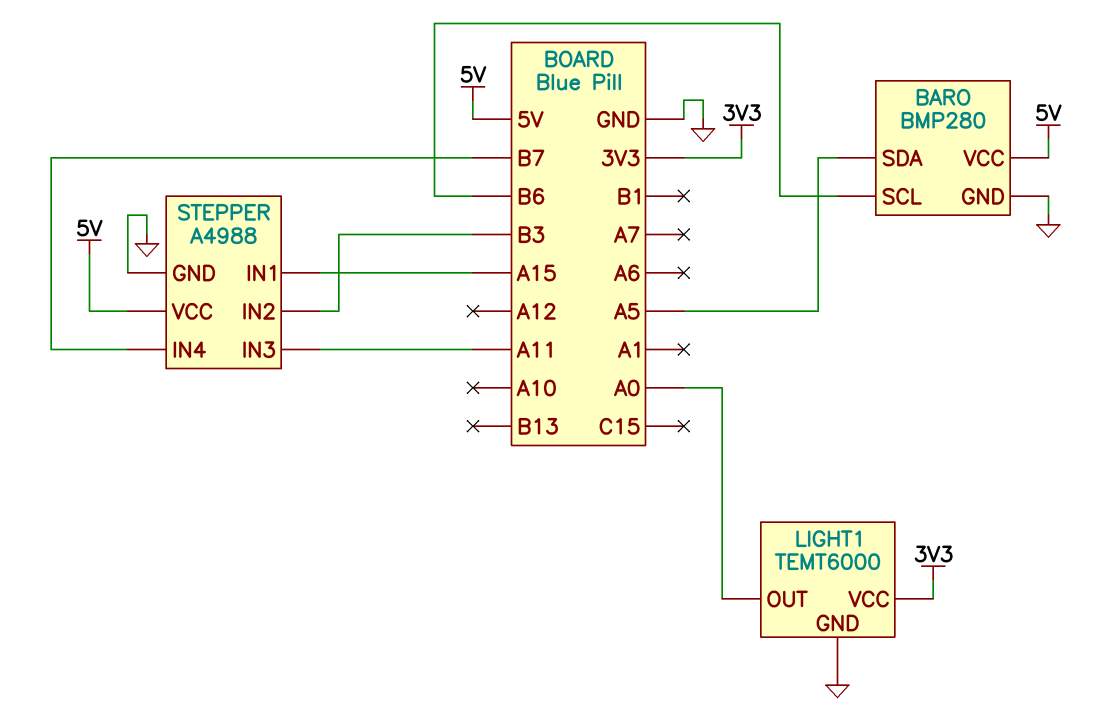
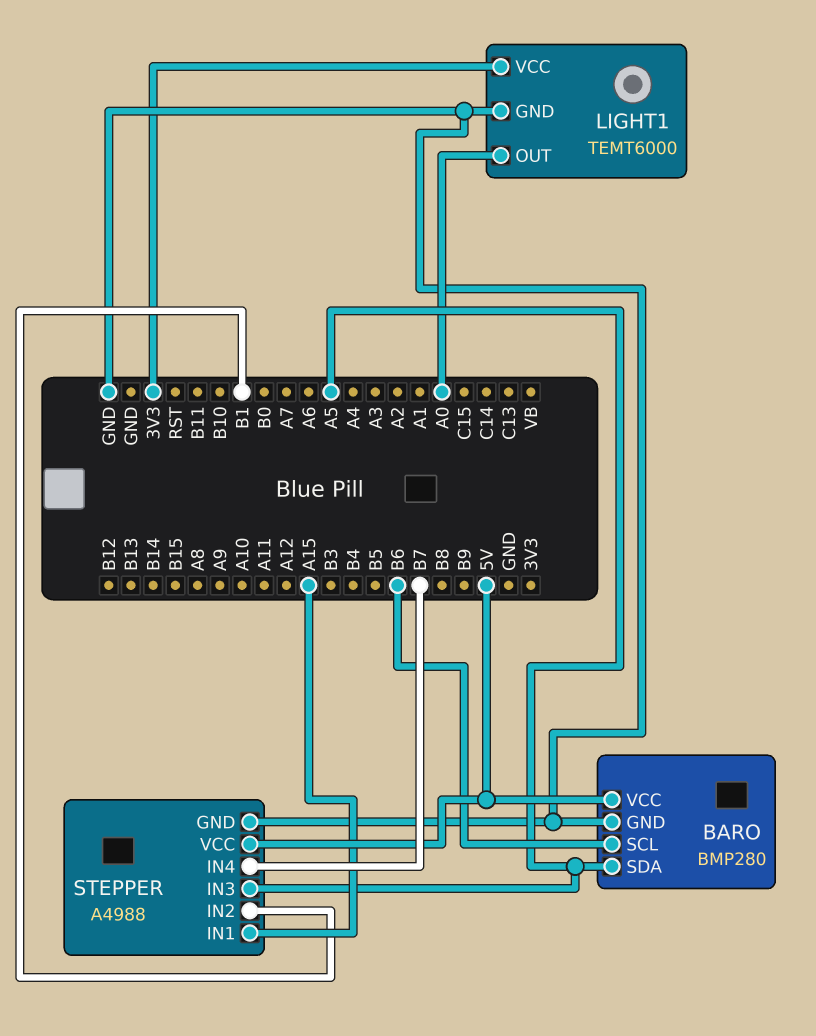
STEPPER pin IN2: B3 -> B1
STEPPER pin IN3: A11 -> A5

